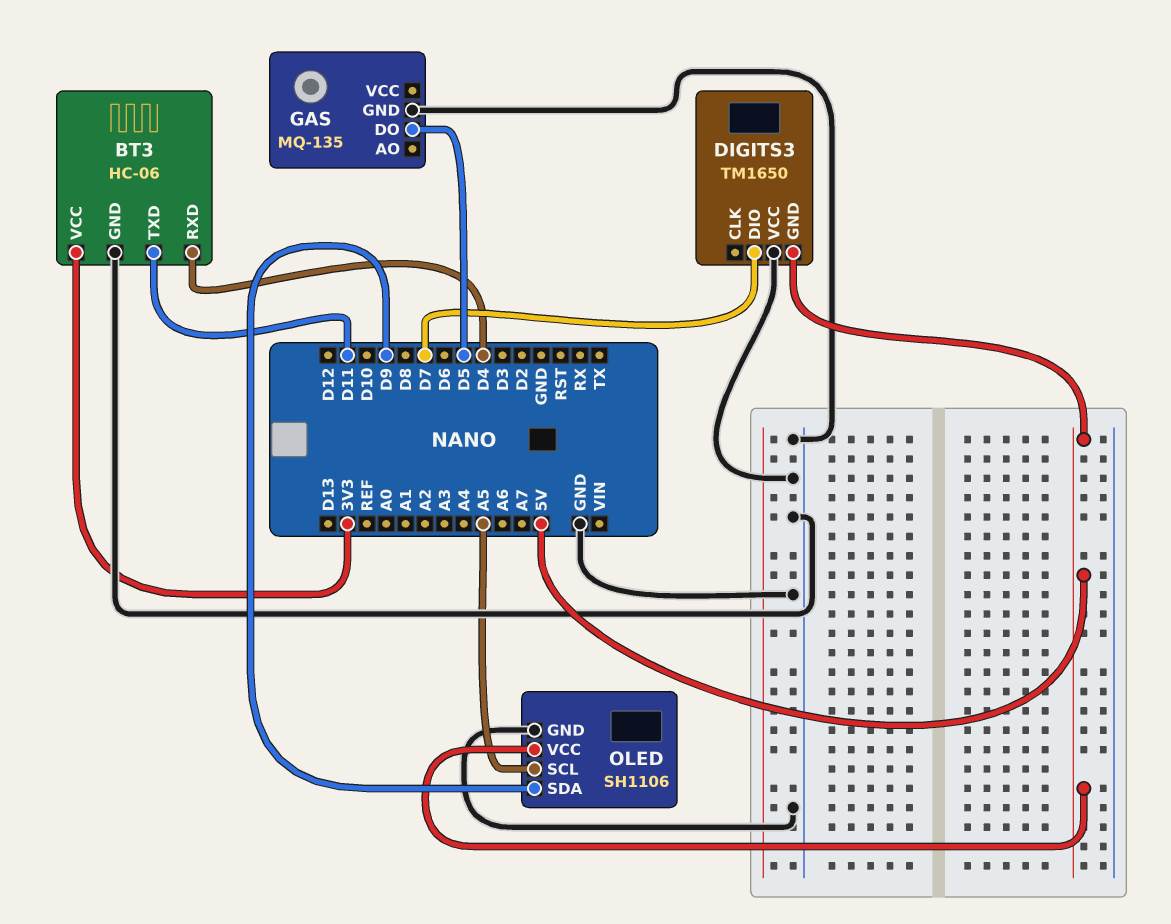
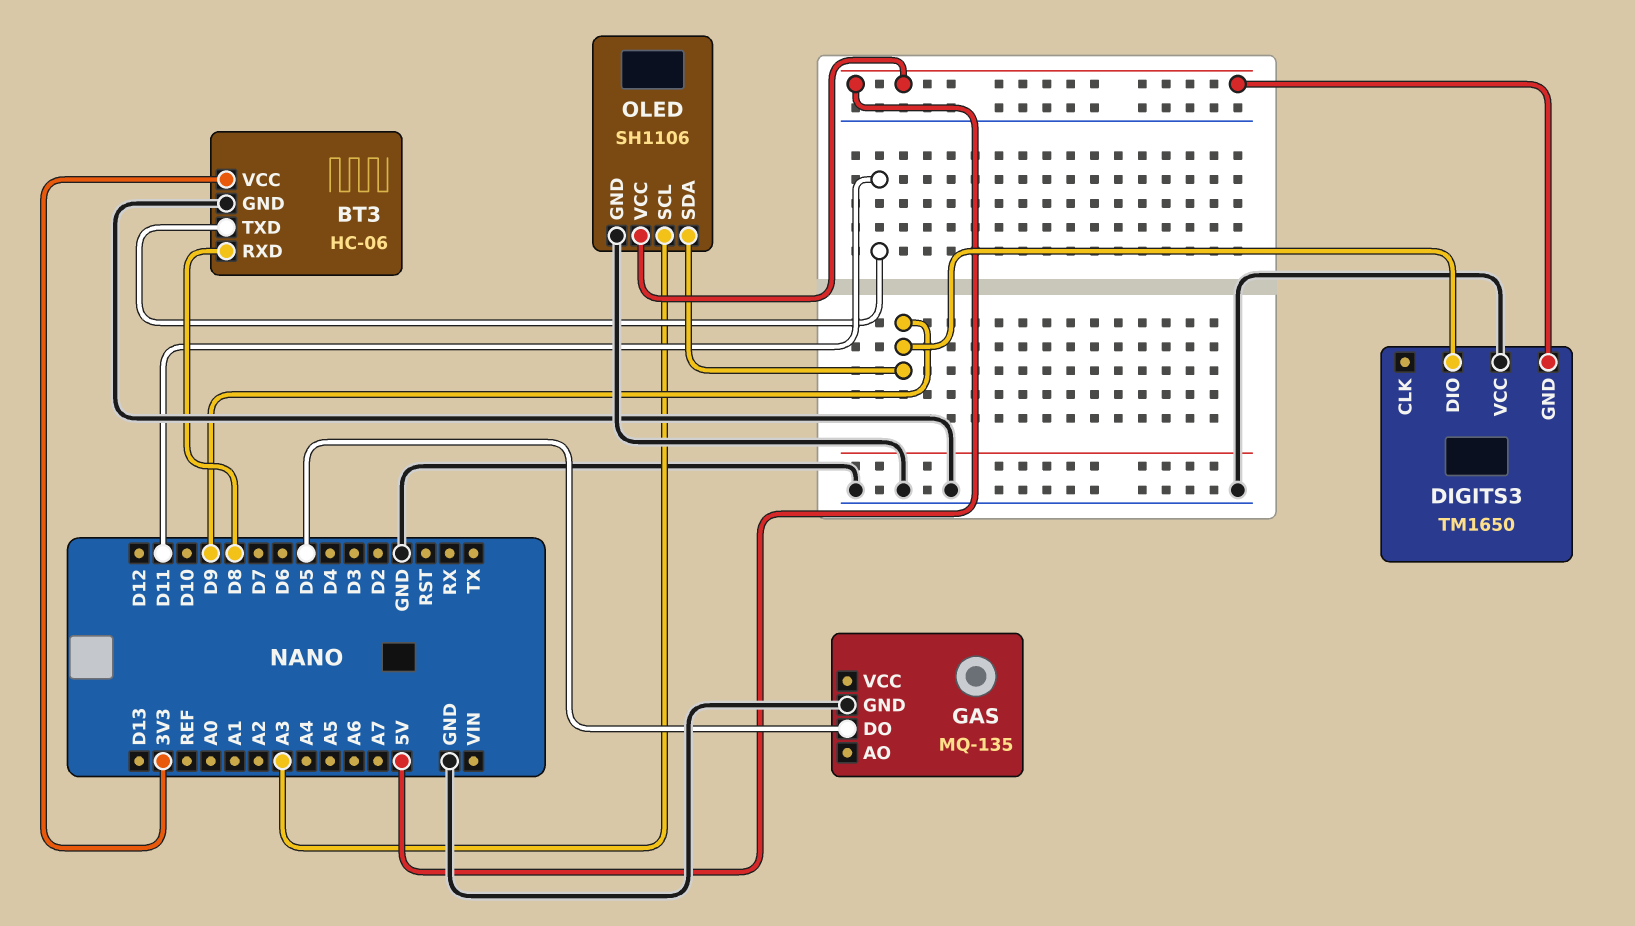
BT3 pin RXD: D4 -> D8
DIGITS3 pin DIO: D7 -> D9
OLED pin SCL: A5 -> A3

